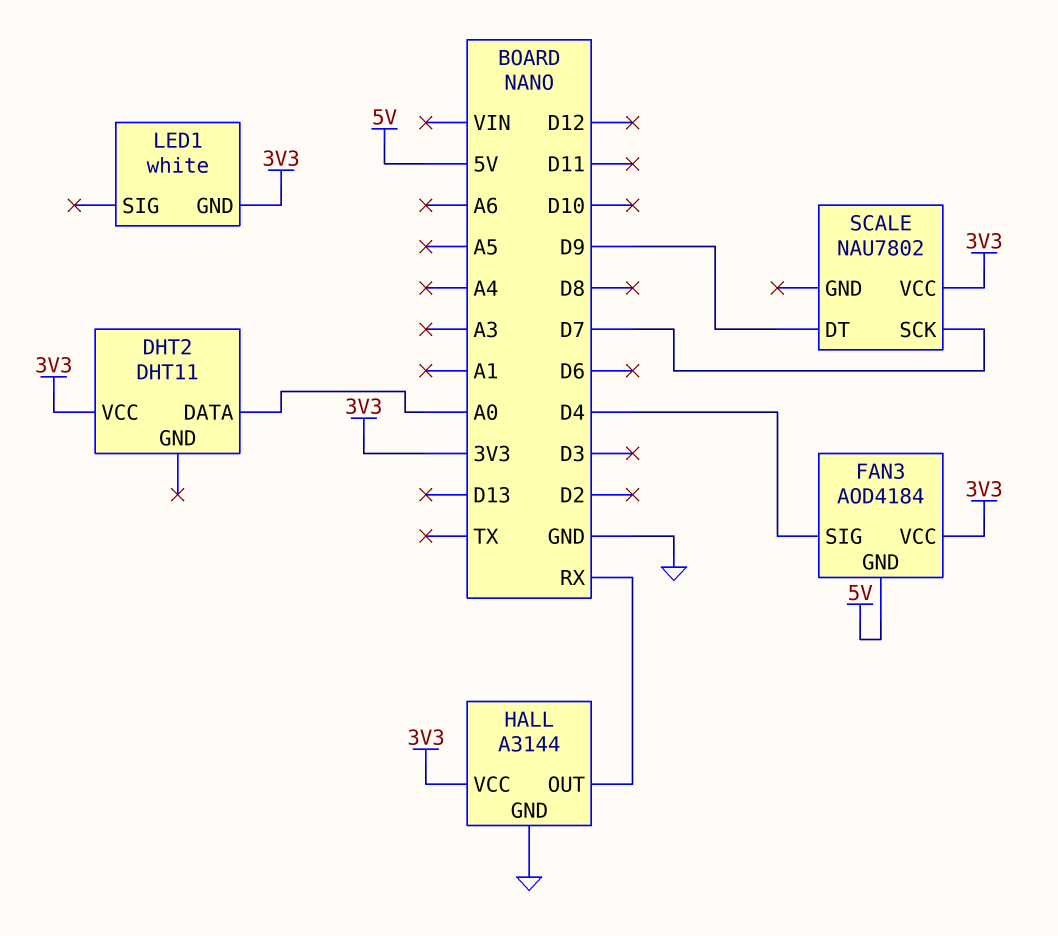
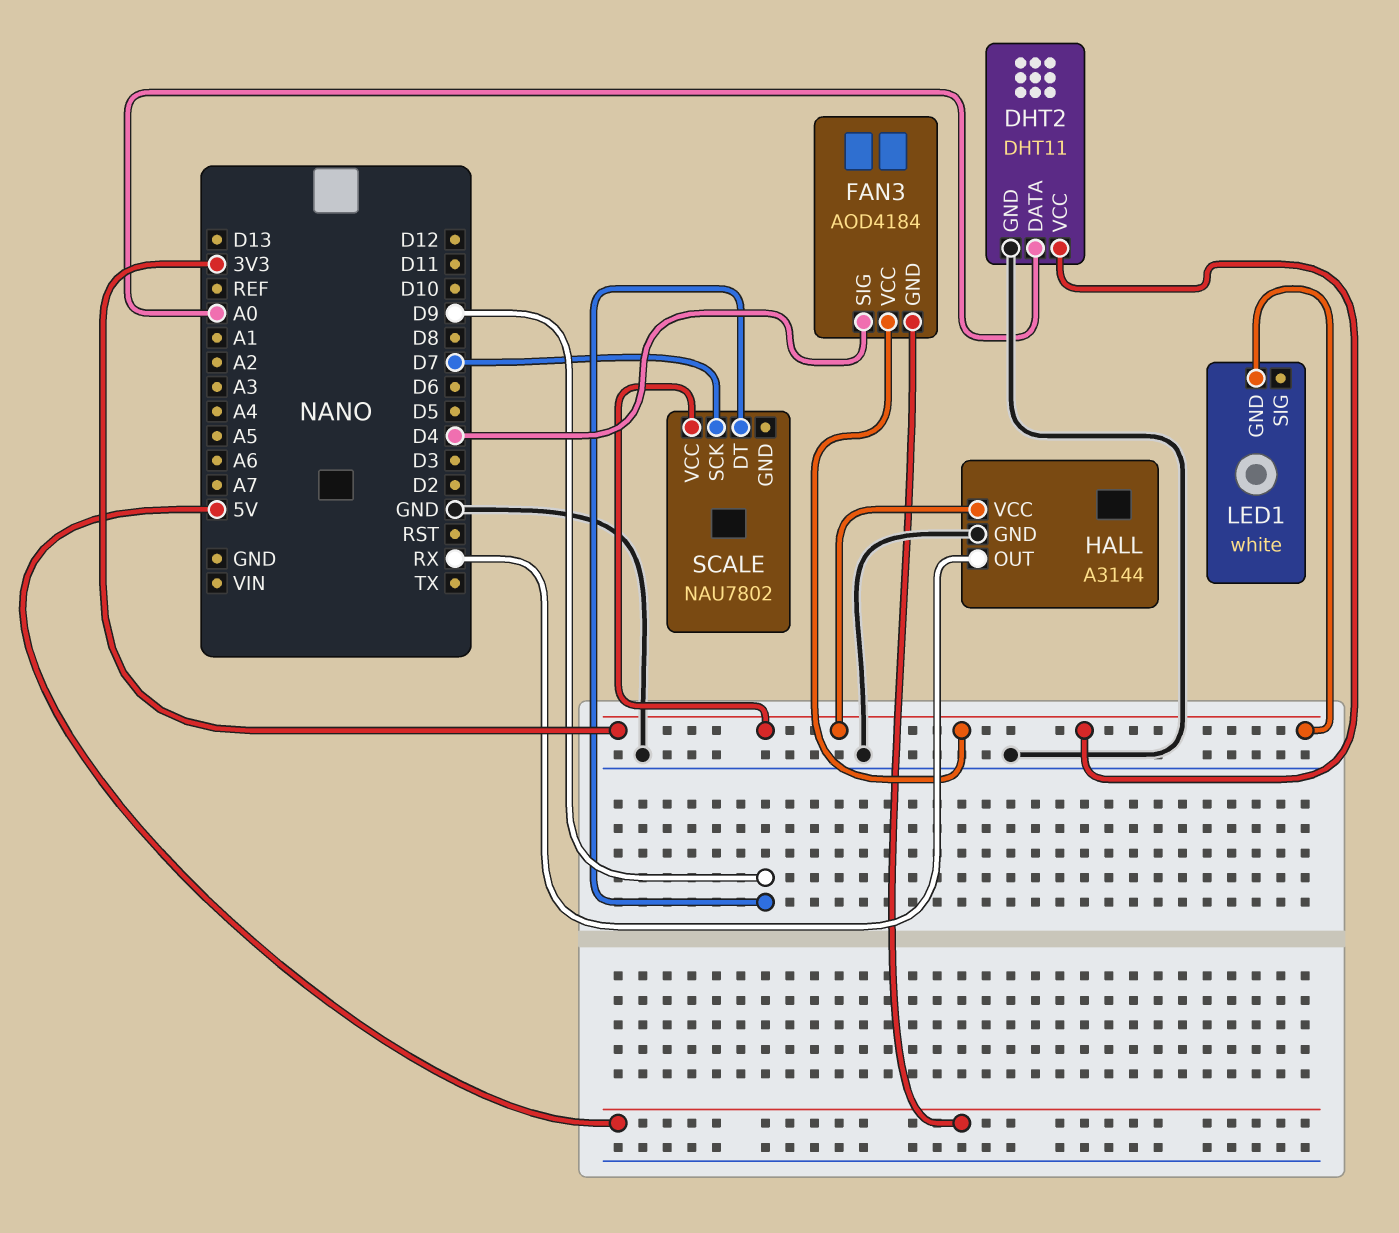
DHT2 pin GND: none -> GND

